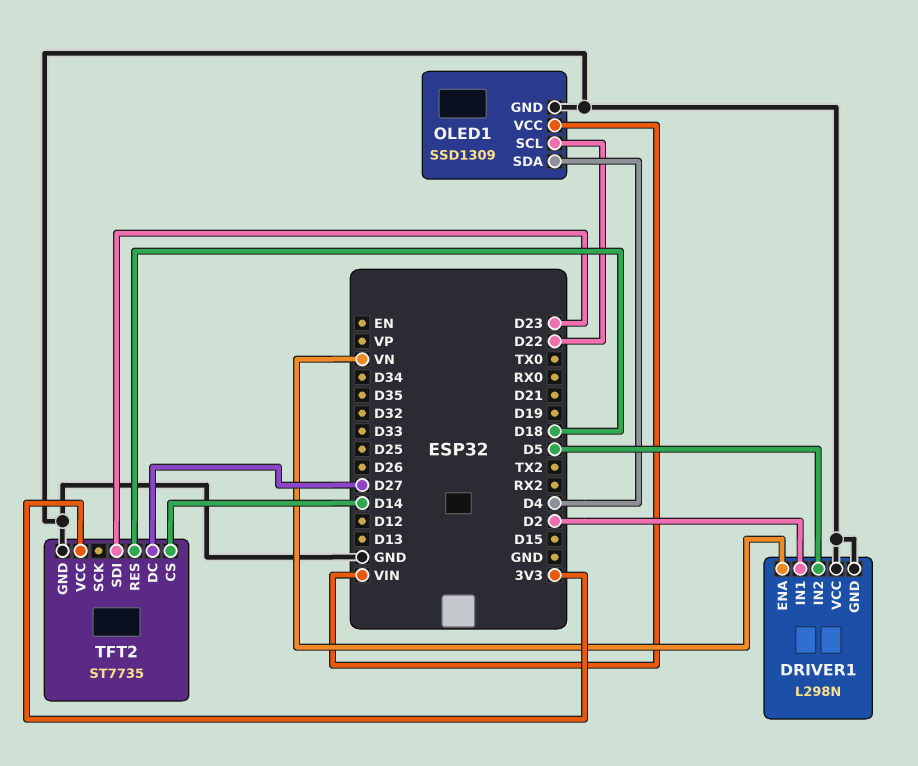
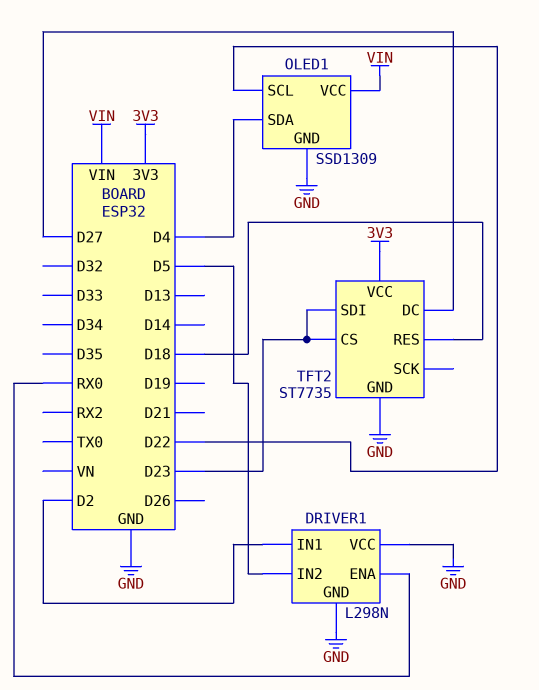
DRIVER1 pin ENA: VN -> RX0
TFT2 pin CS: D14 -> D23

